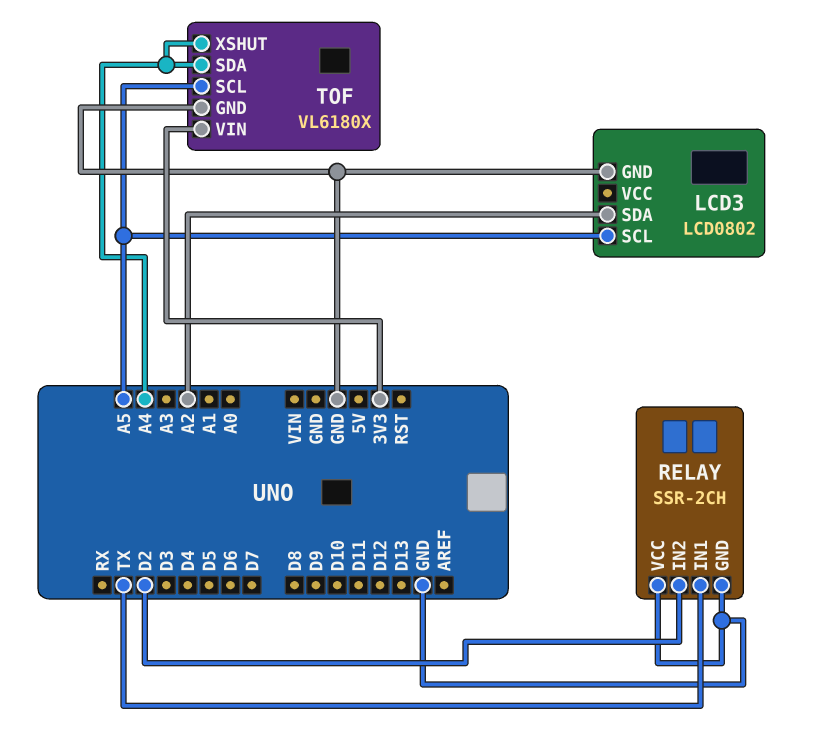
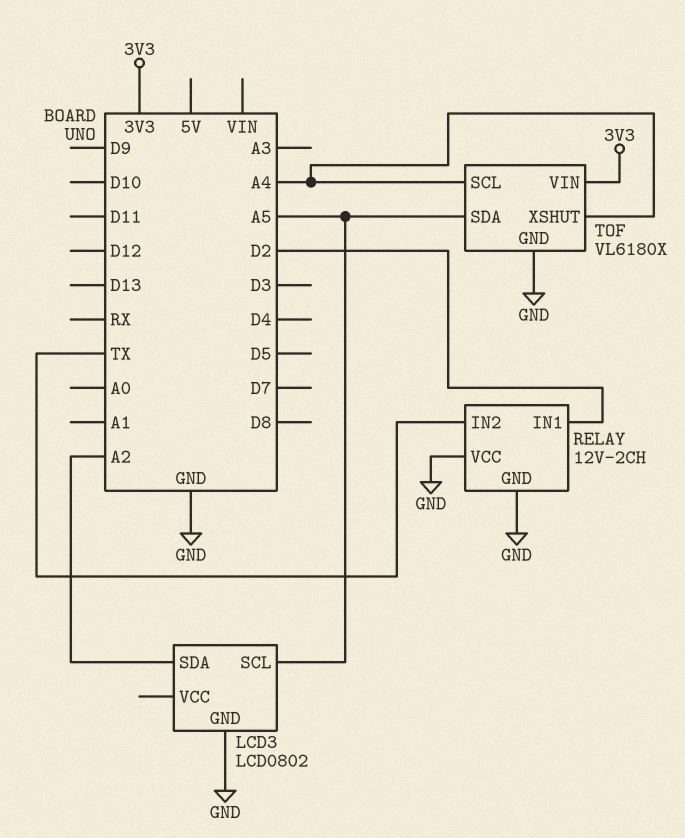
RELAY: SSR-2CH -> 12V-2CH
RELAY pin IN1: TX -> D2
RELAY pin IN2: D2 -> TX
TOF pin SCL: A5 -> A4
TOF pin SDA: A4 -> A5

